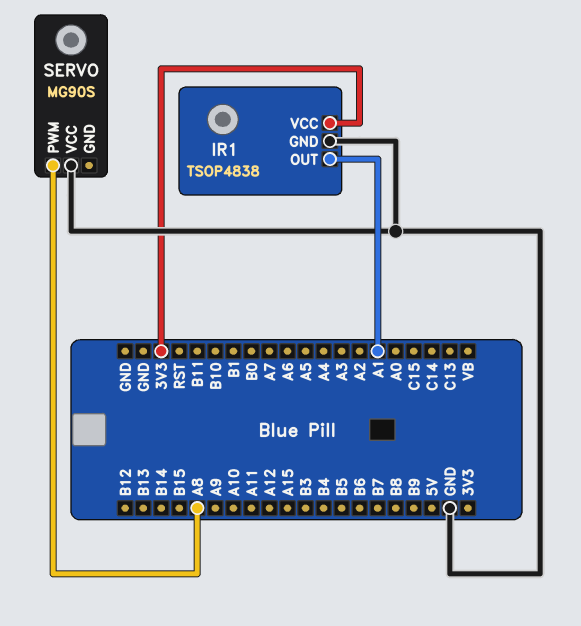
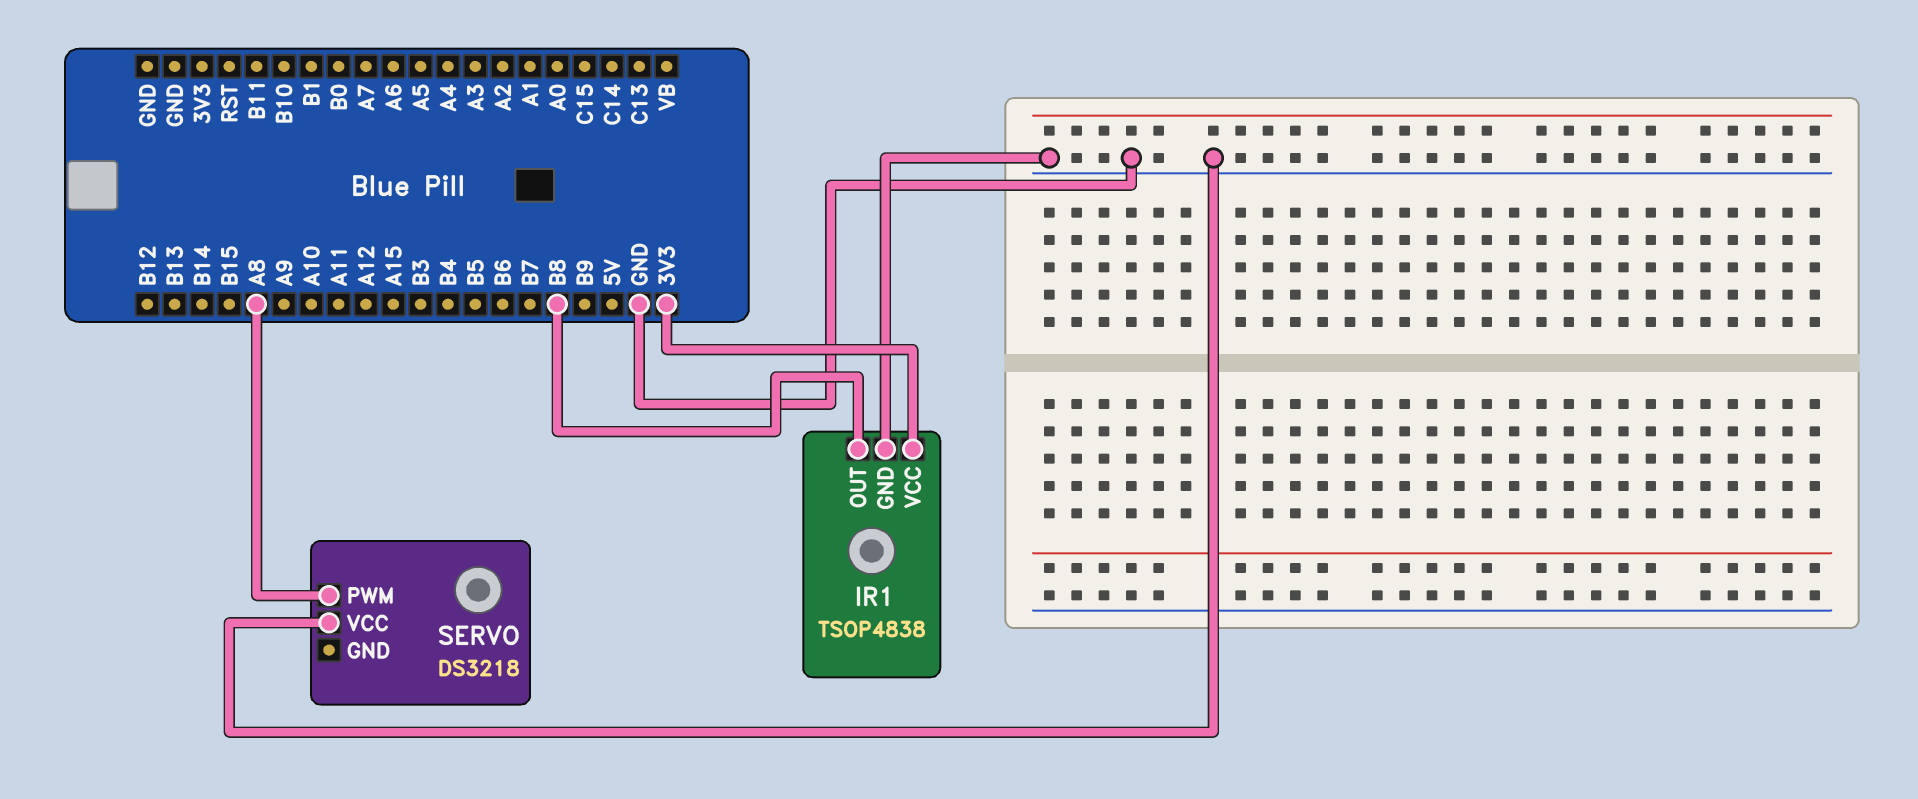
IR1 pin OUT: A1 -> B8
SERVO: MG90S -> DS3218

